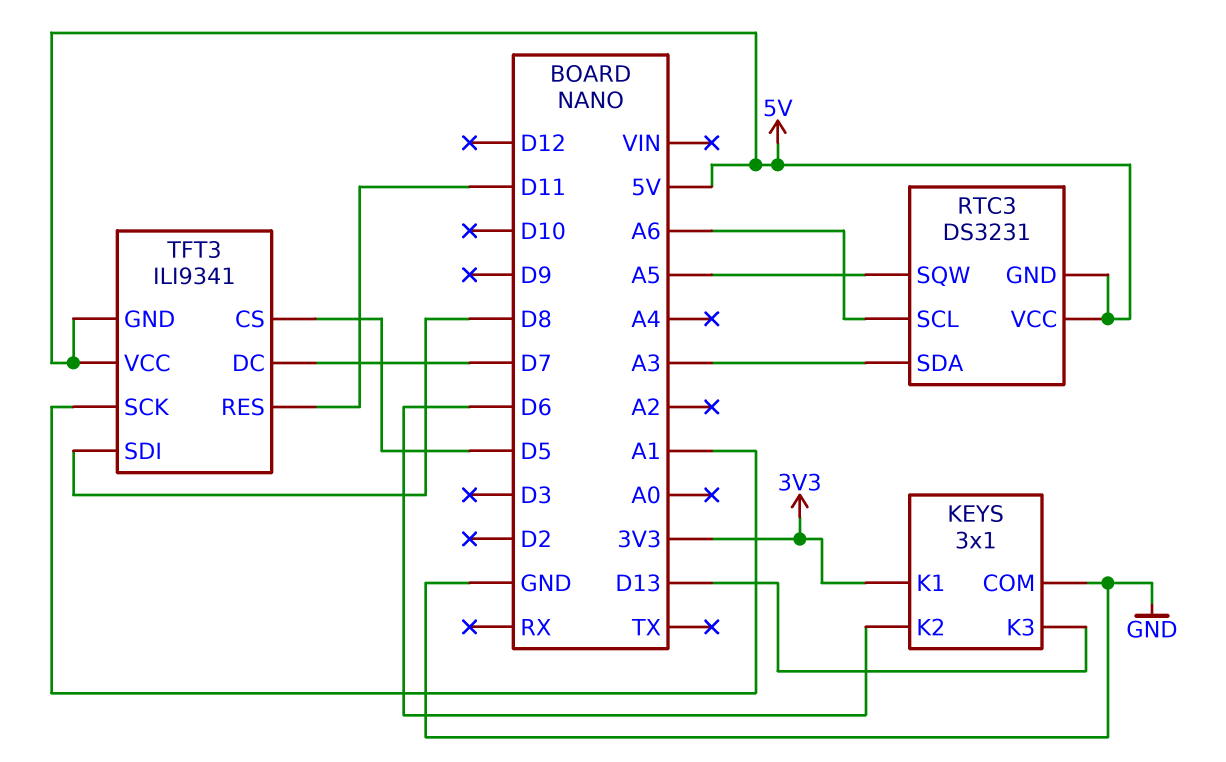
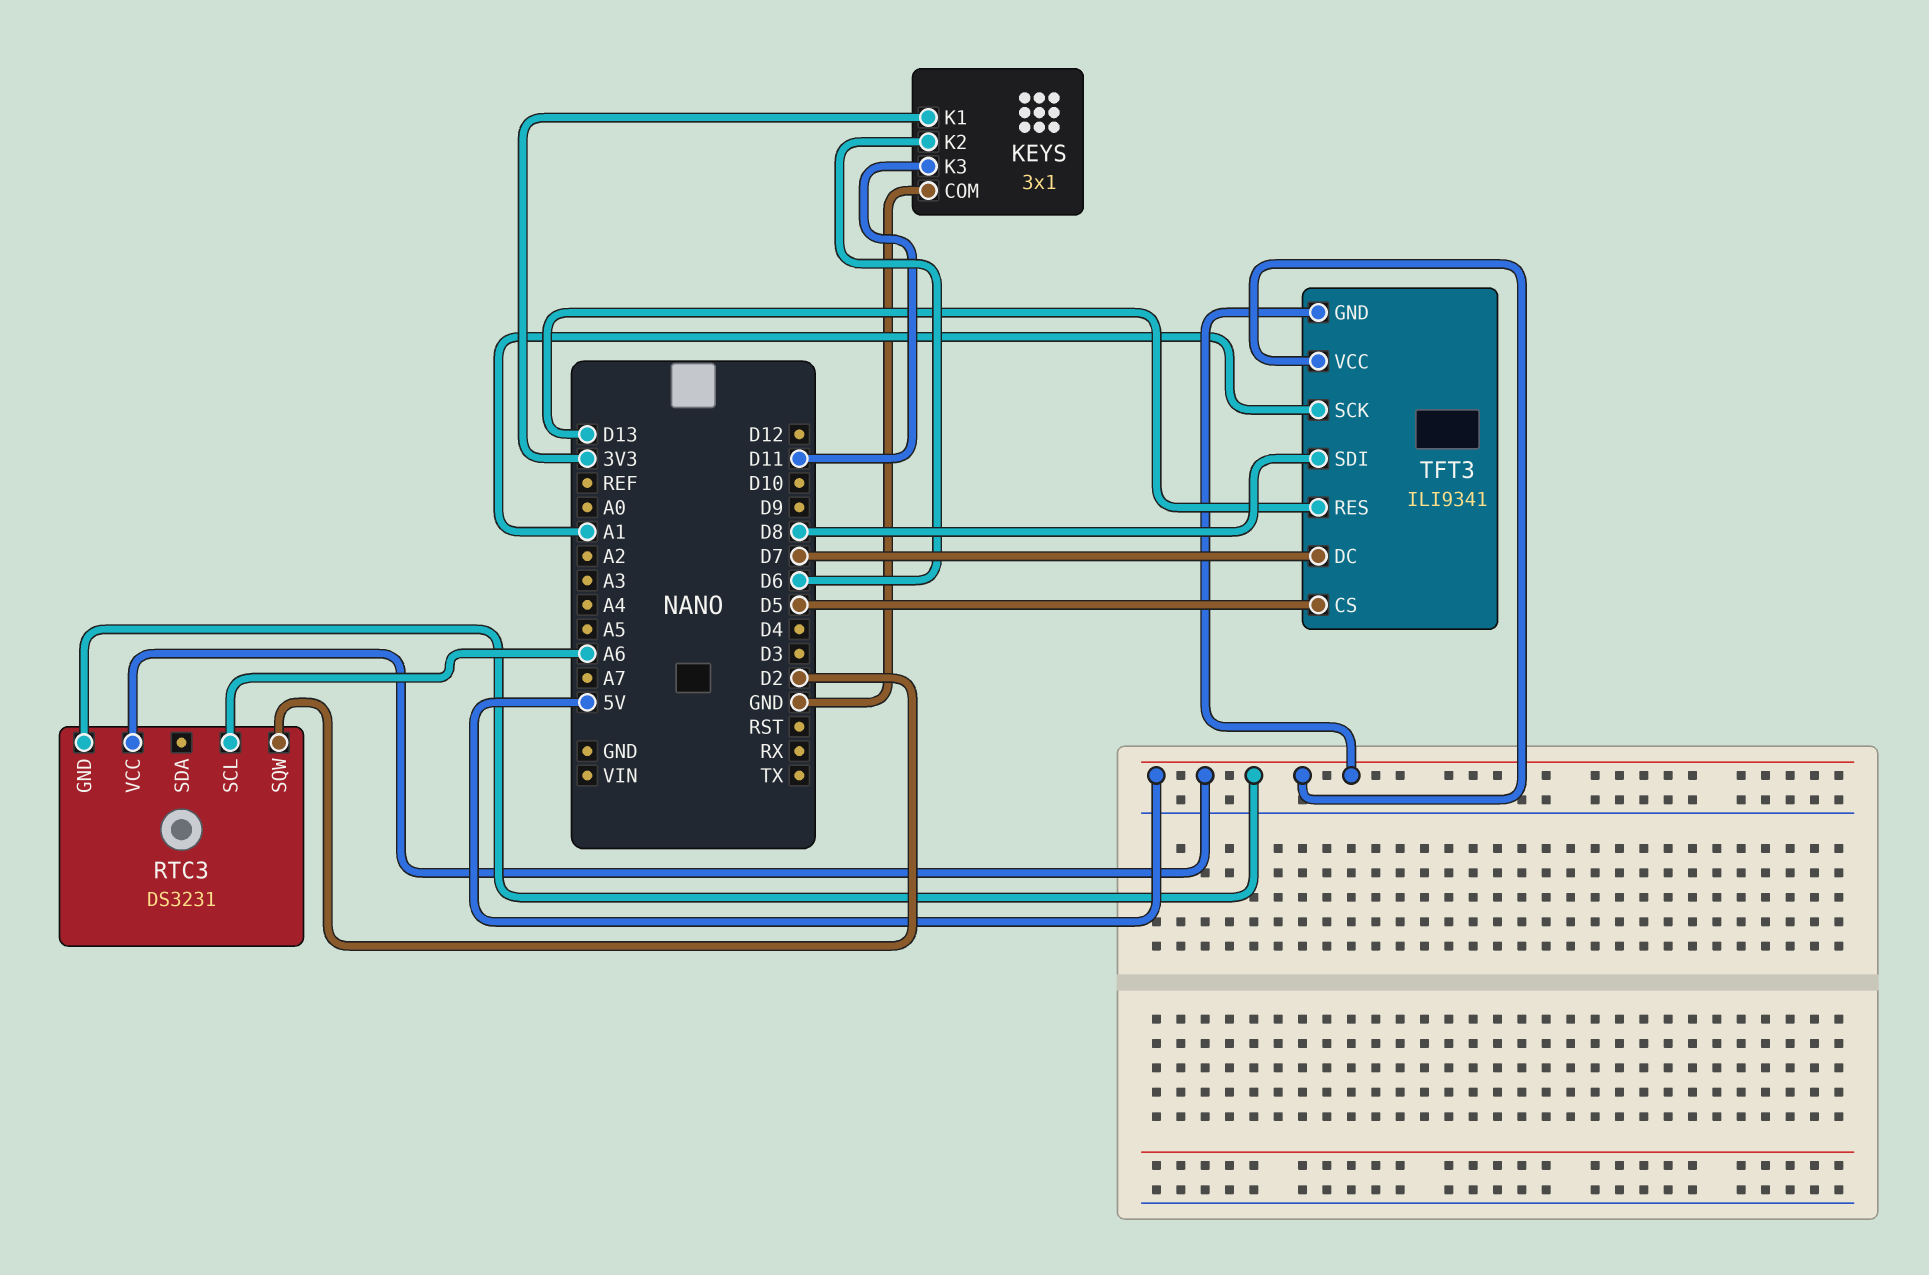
KEYS pin K3: D13 -> D11
RTC3 pin SDA: A3 -> none
RTC3 pin SQW: A5 -> D2
TFT3 pin RES: D11 -> D13

